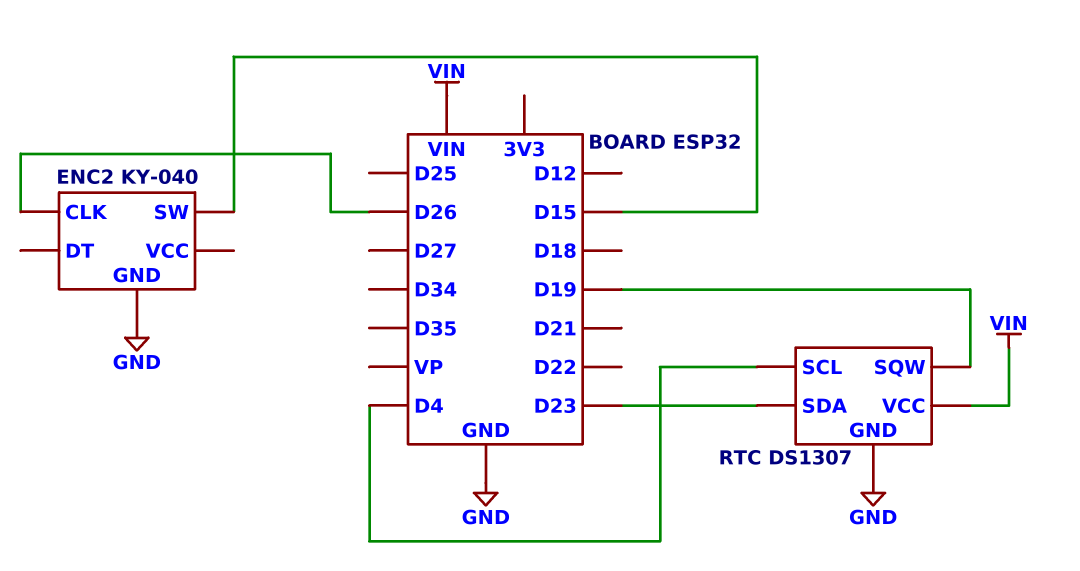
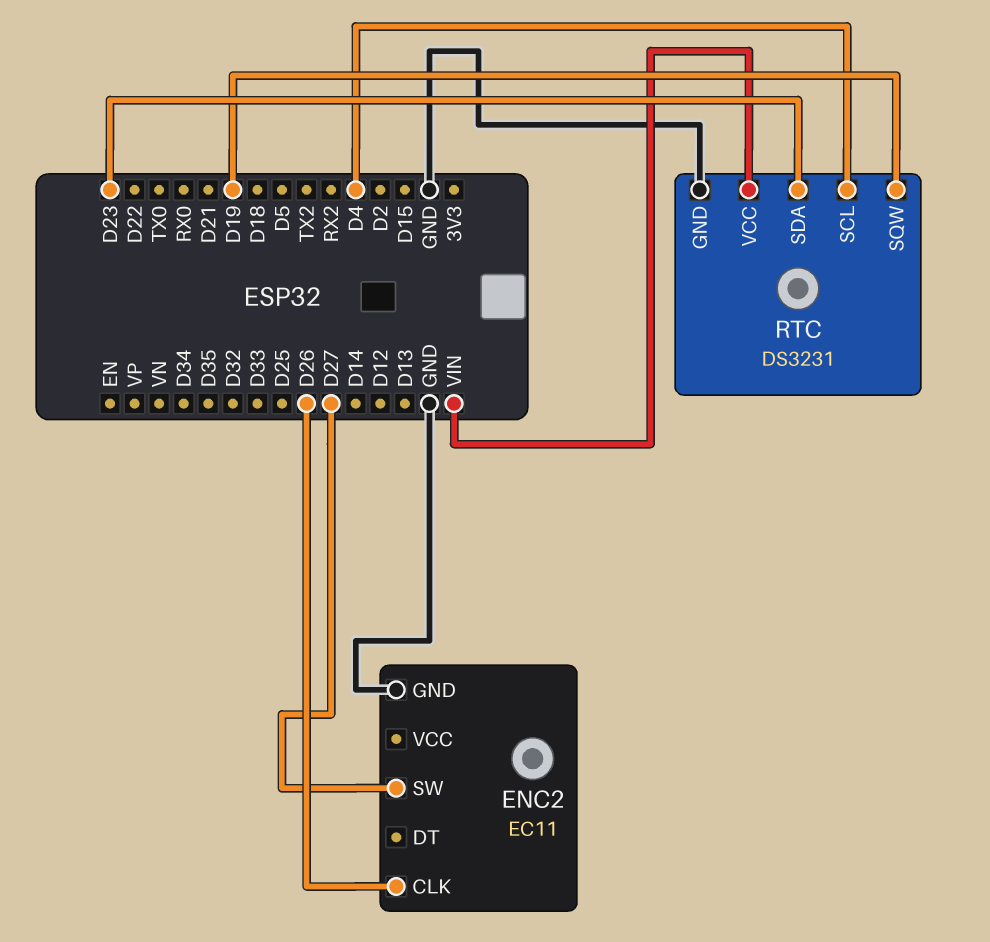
ENC2: KY-040 -> EC11
ENC2 pin SW: D15 -> D27
RTC: DS1307 -> DS3231

